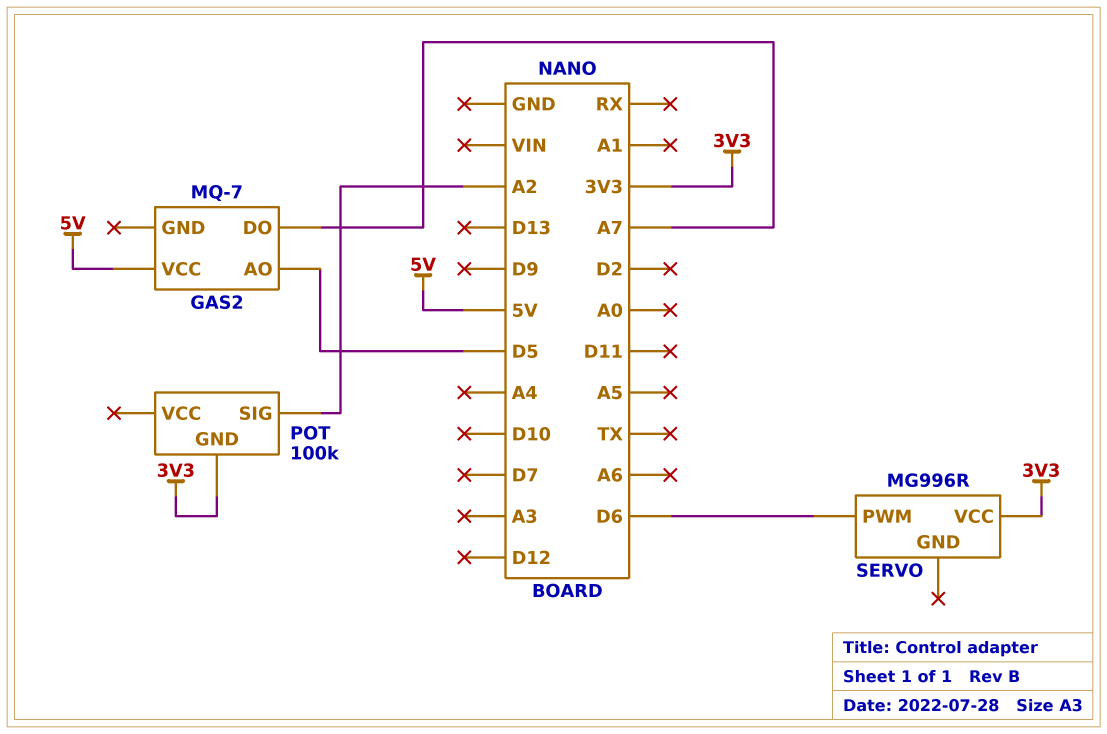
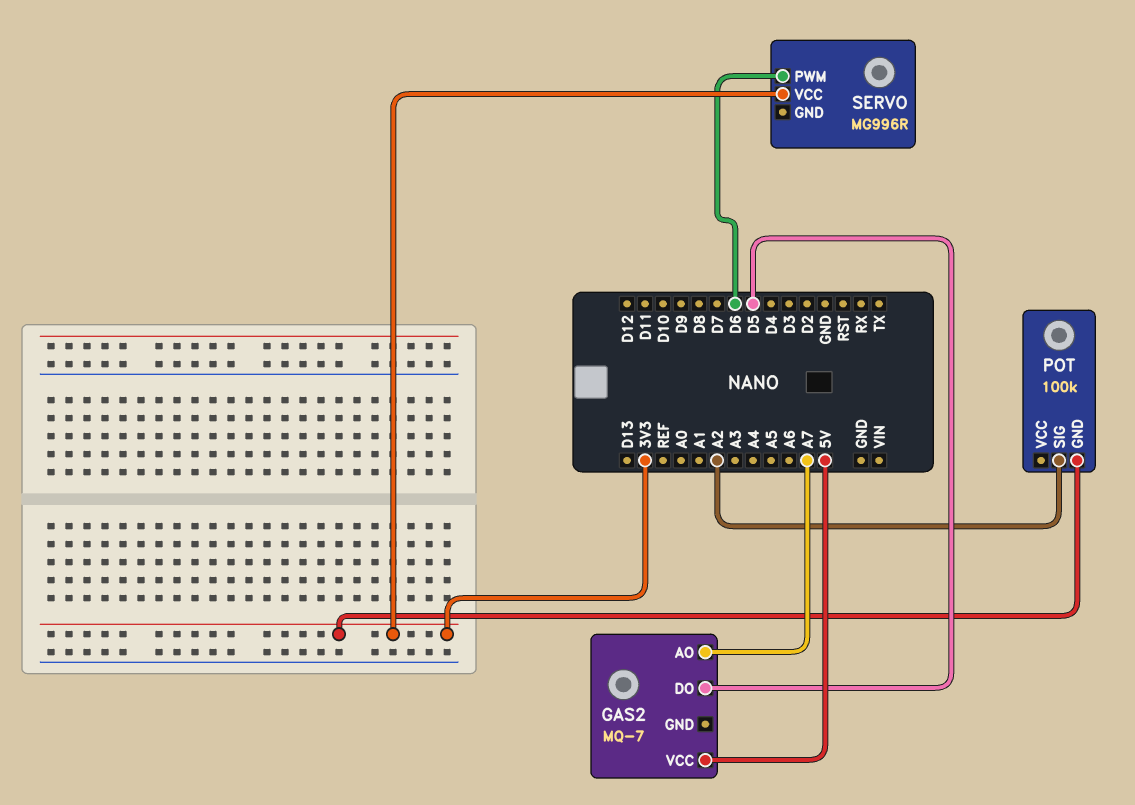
GAS2 pin AO: D5 -> A7
GAS2 pin DO: A7 -> D5

